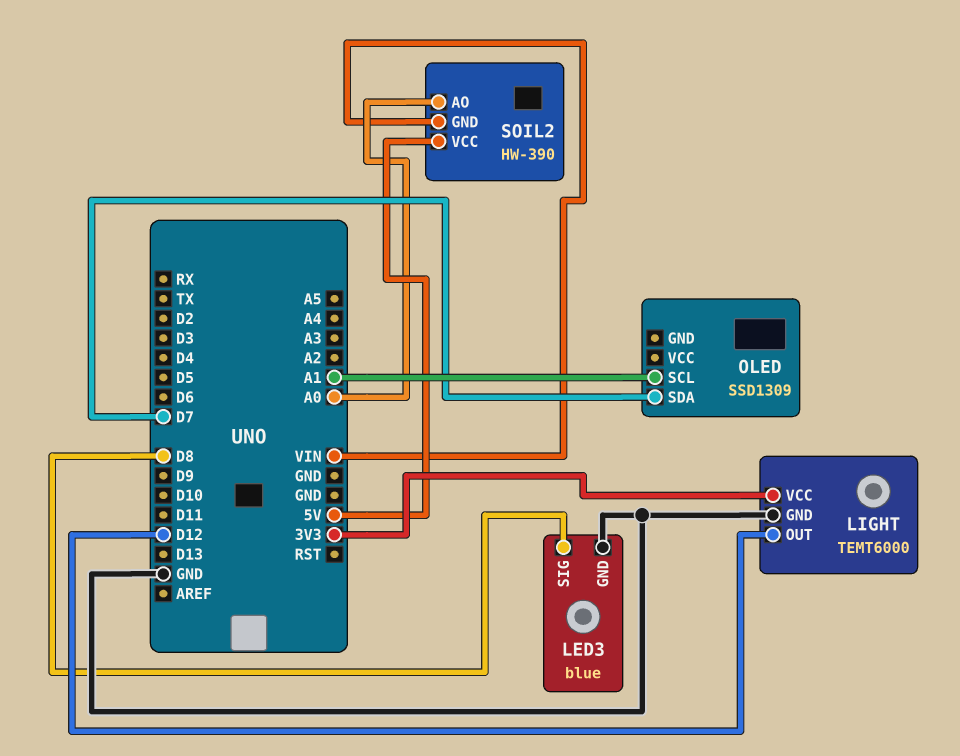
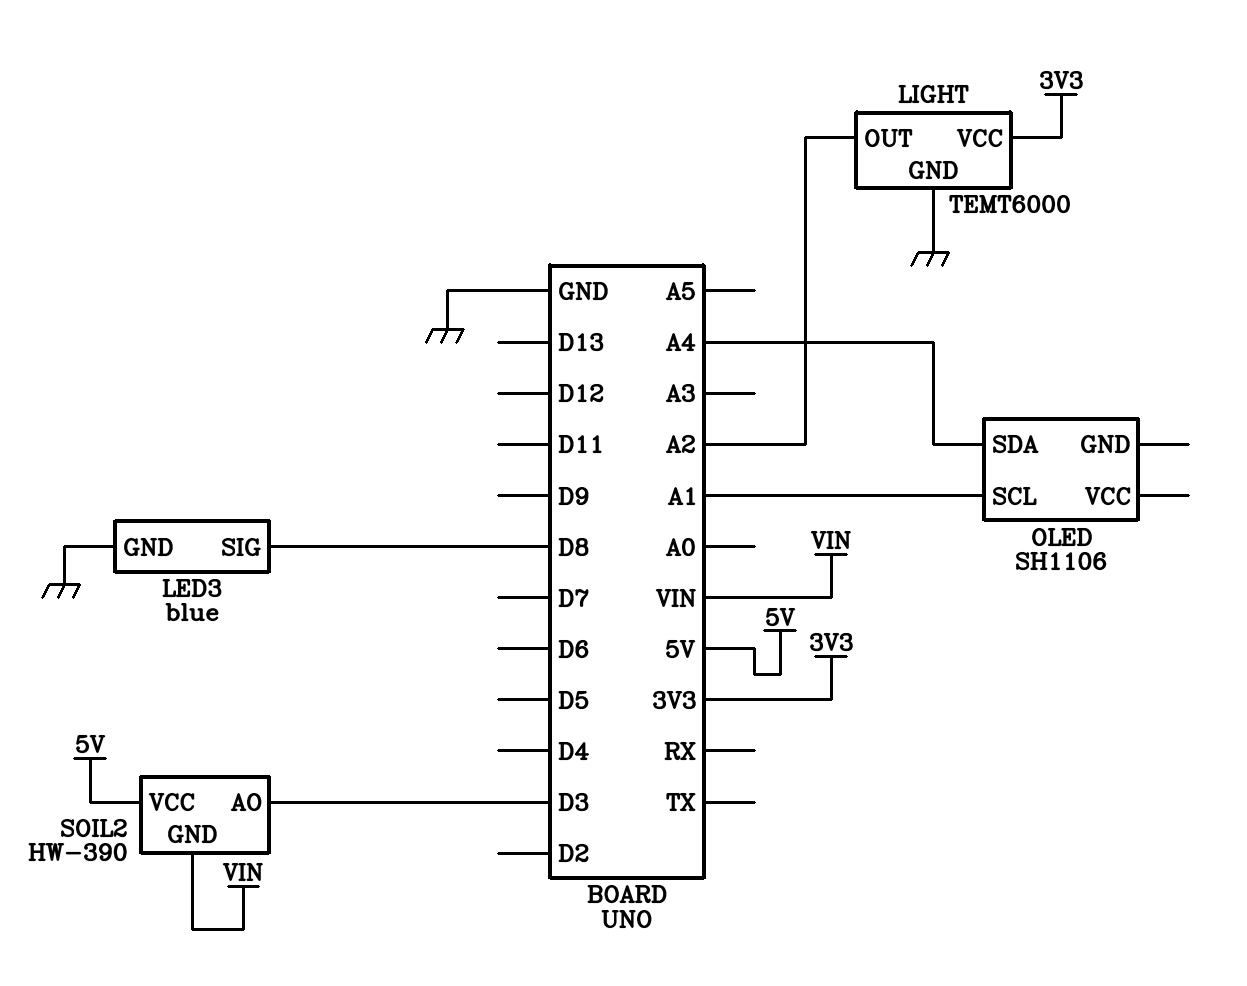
LIGHT pin OUT: D12 -> A2
OLED: SSD1309 -> SH1106
OLED pin SDA: D7 -> A4
SOIL2 pin AO: A0 -> D3

